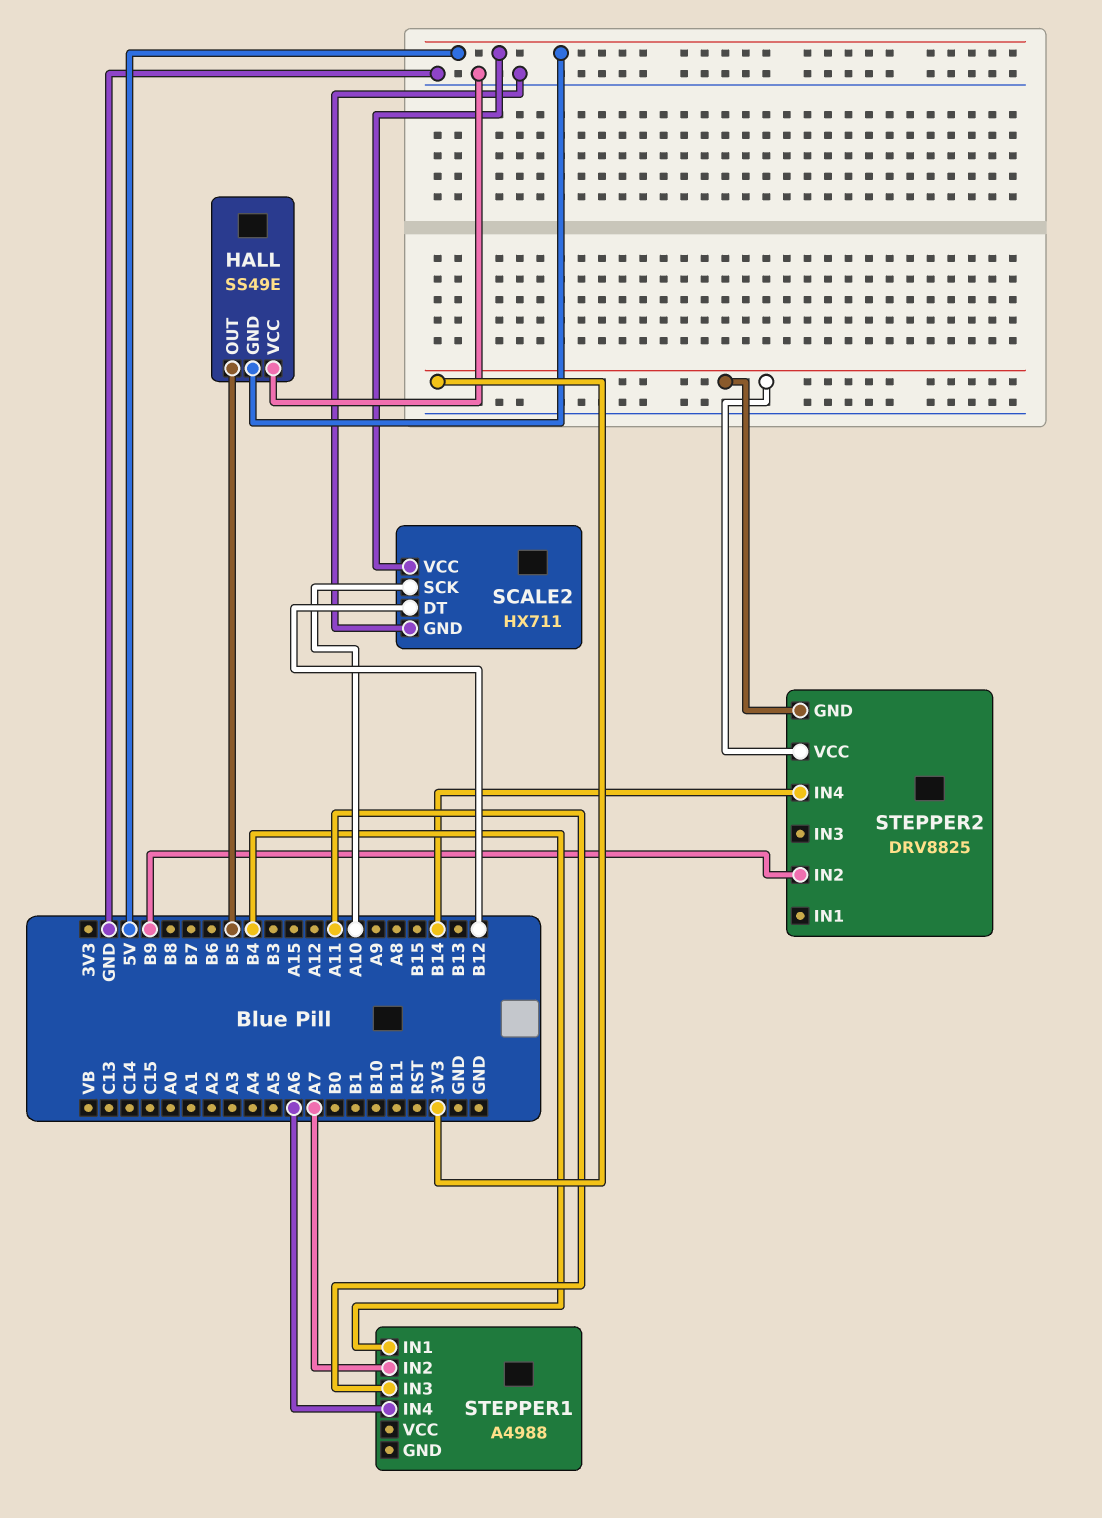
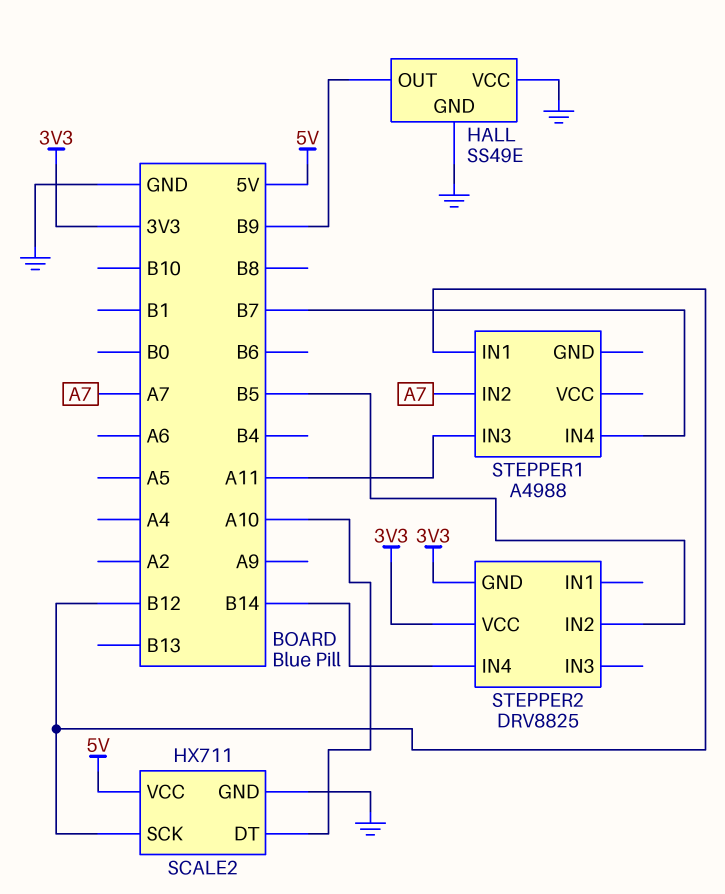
HALL pin GND: 5V -> GND
HALL pin OUT: B5 -> B9
SCALE2 pin DT: B12 -> A10
SCALE2 pin SCK: A10 -> B12
STEPPER1 pin IN1: B4 -> B12
STEPPER1 pin IN4: A6 -> B7
STEPPER2 pin IN2: B9 -> B5

